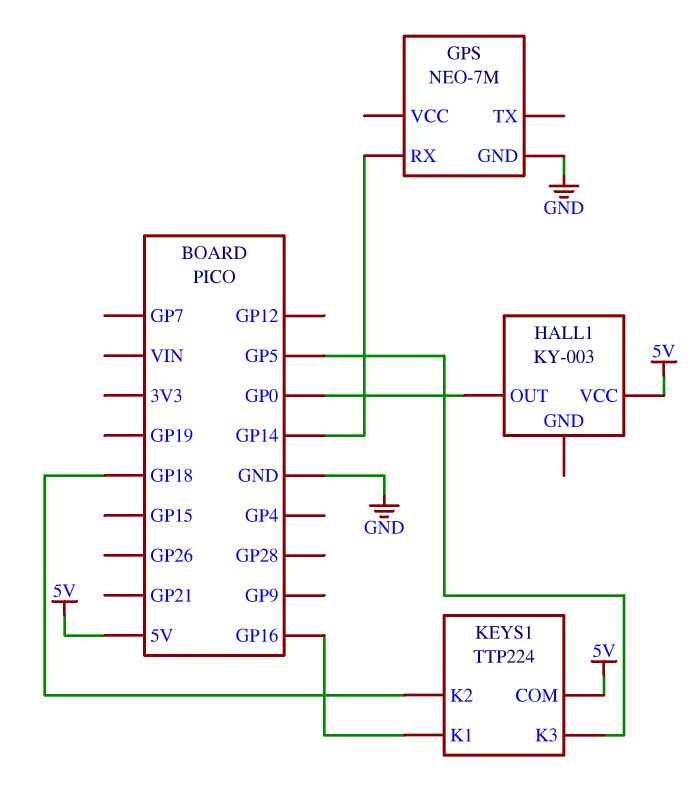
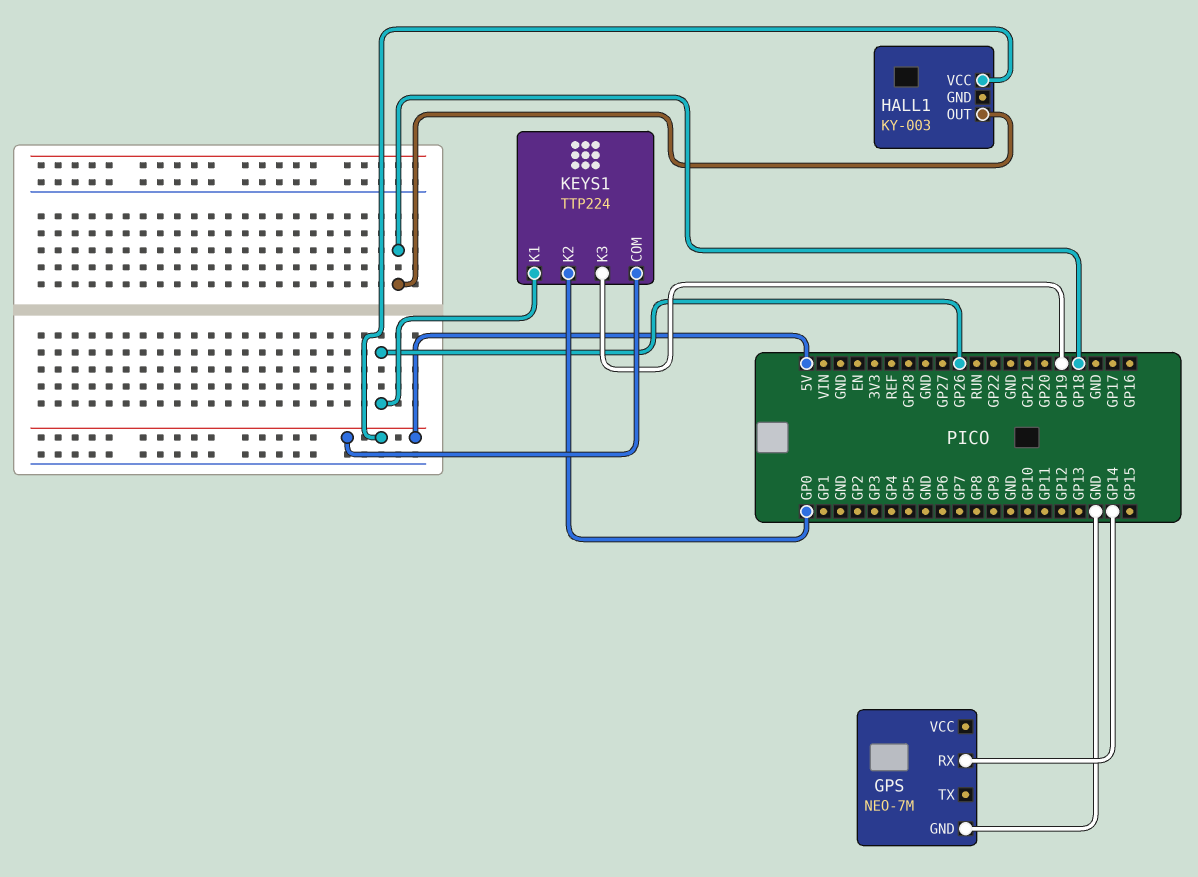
HALL1 pin OUT: GP0 -> GP18
KEYS1 pin K1: GP16 -> GP26
KEYS1 pin K2: GP18 -> GP0
KEYS1 pin K3: GP5 -> GP19

